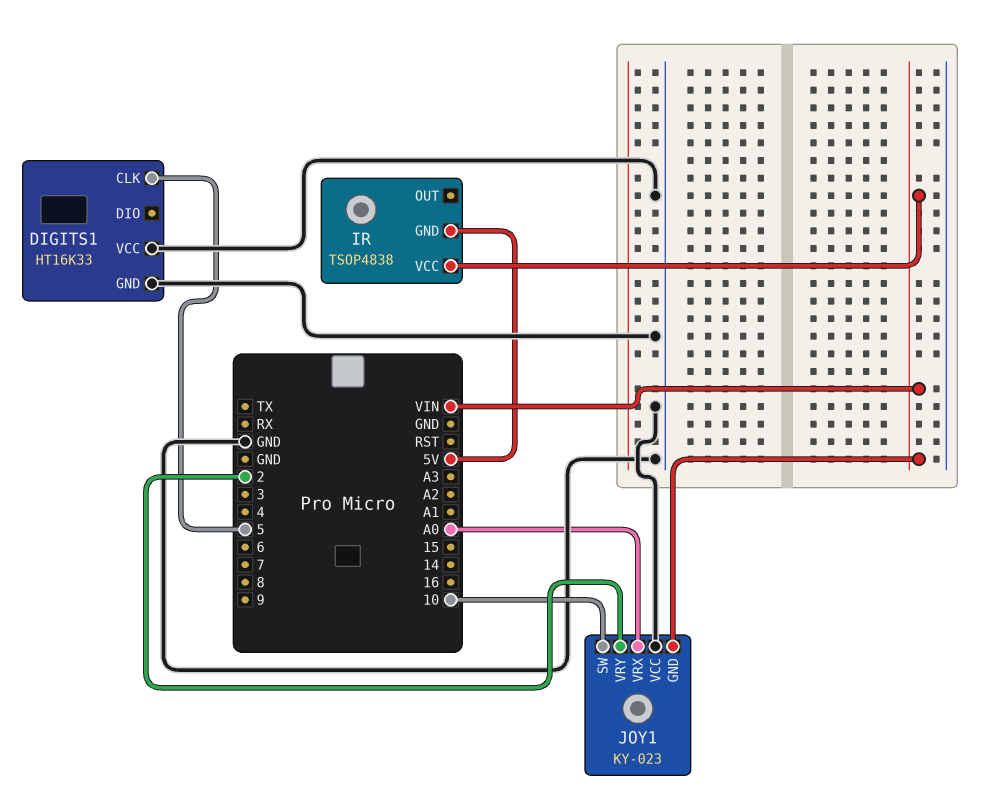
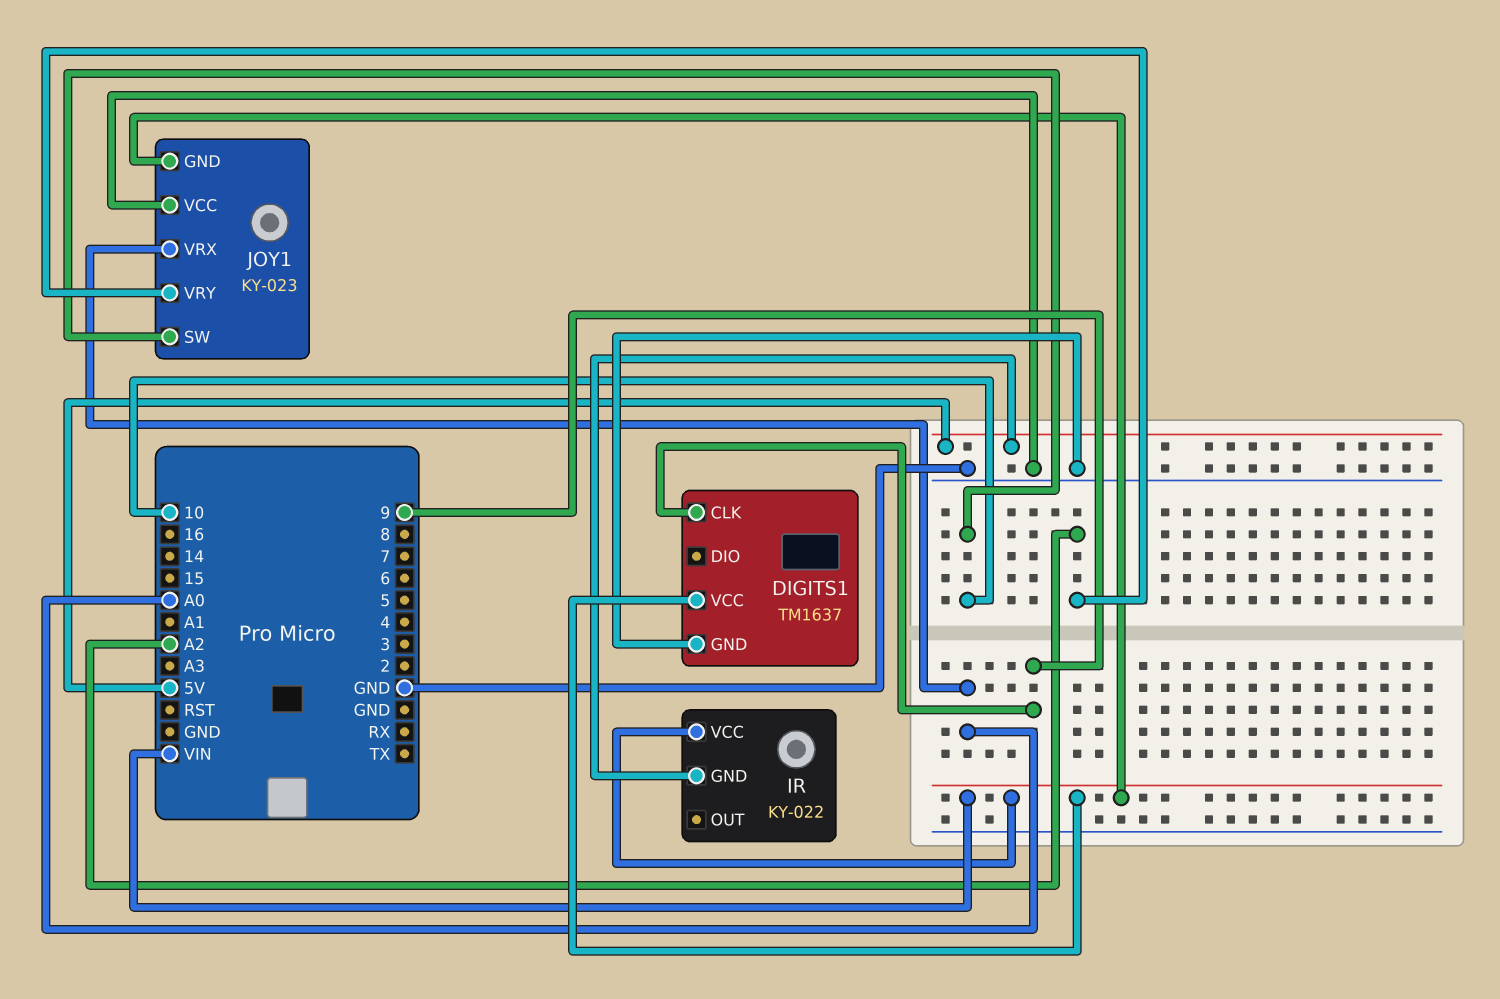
DIGITS1: HT16K33 -> TM1637
DIGITS1 pin CLK: 5 -> 9
DIGITS1 pin VCC: GND -> VIN
IR: TSOP4838 -> KY-022
JOY1 pin VRY: 2 -> A2

